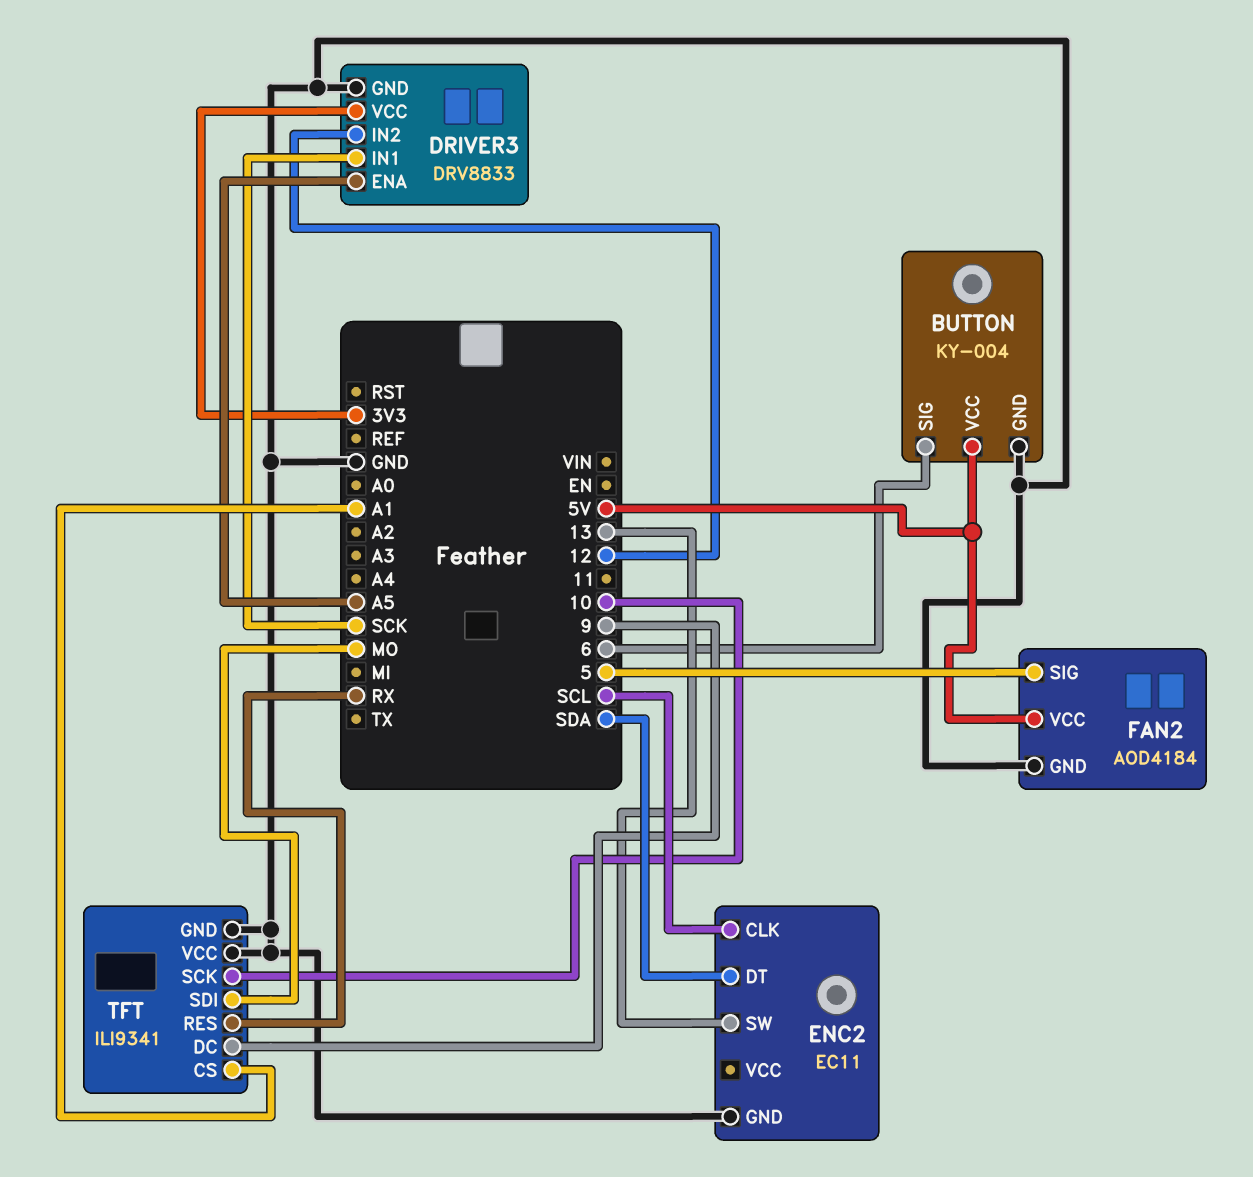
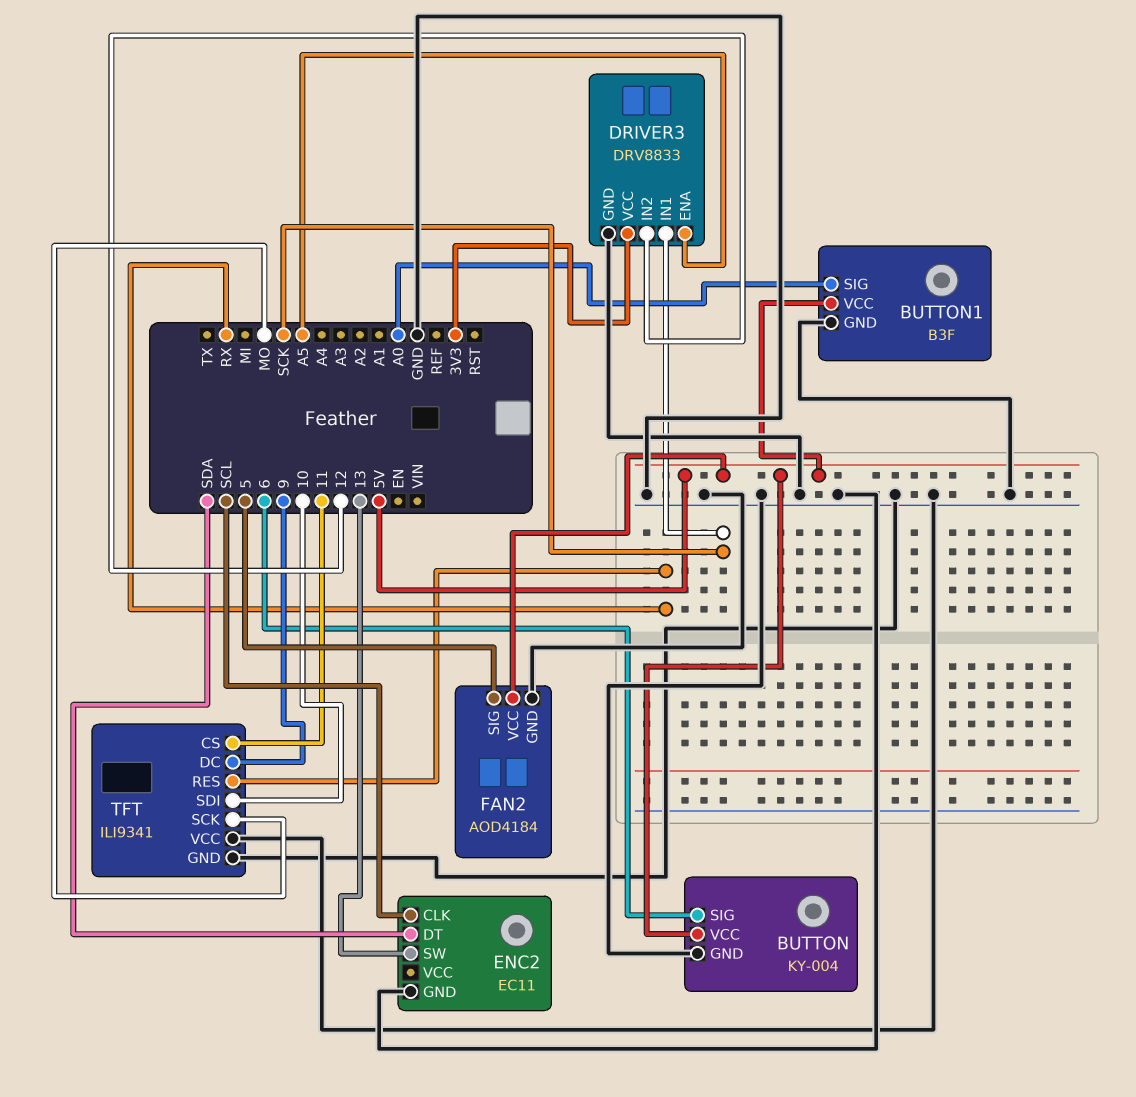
BUTTON1: none -> B3F
BUTTON1 pin GND: none -> GND
BUTTON1 pin SIG: none -> A0
BUTTON1 pin VCC: none -> 5V
TFT pin CS: A1 -> 11
TFT pin SCK: 10 -> MO
TFT pin SDI: MO -> 10

